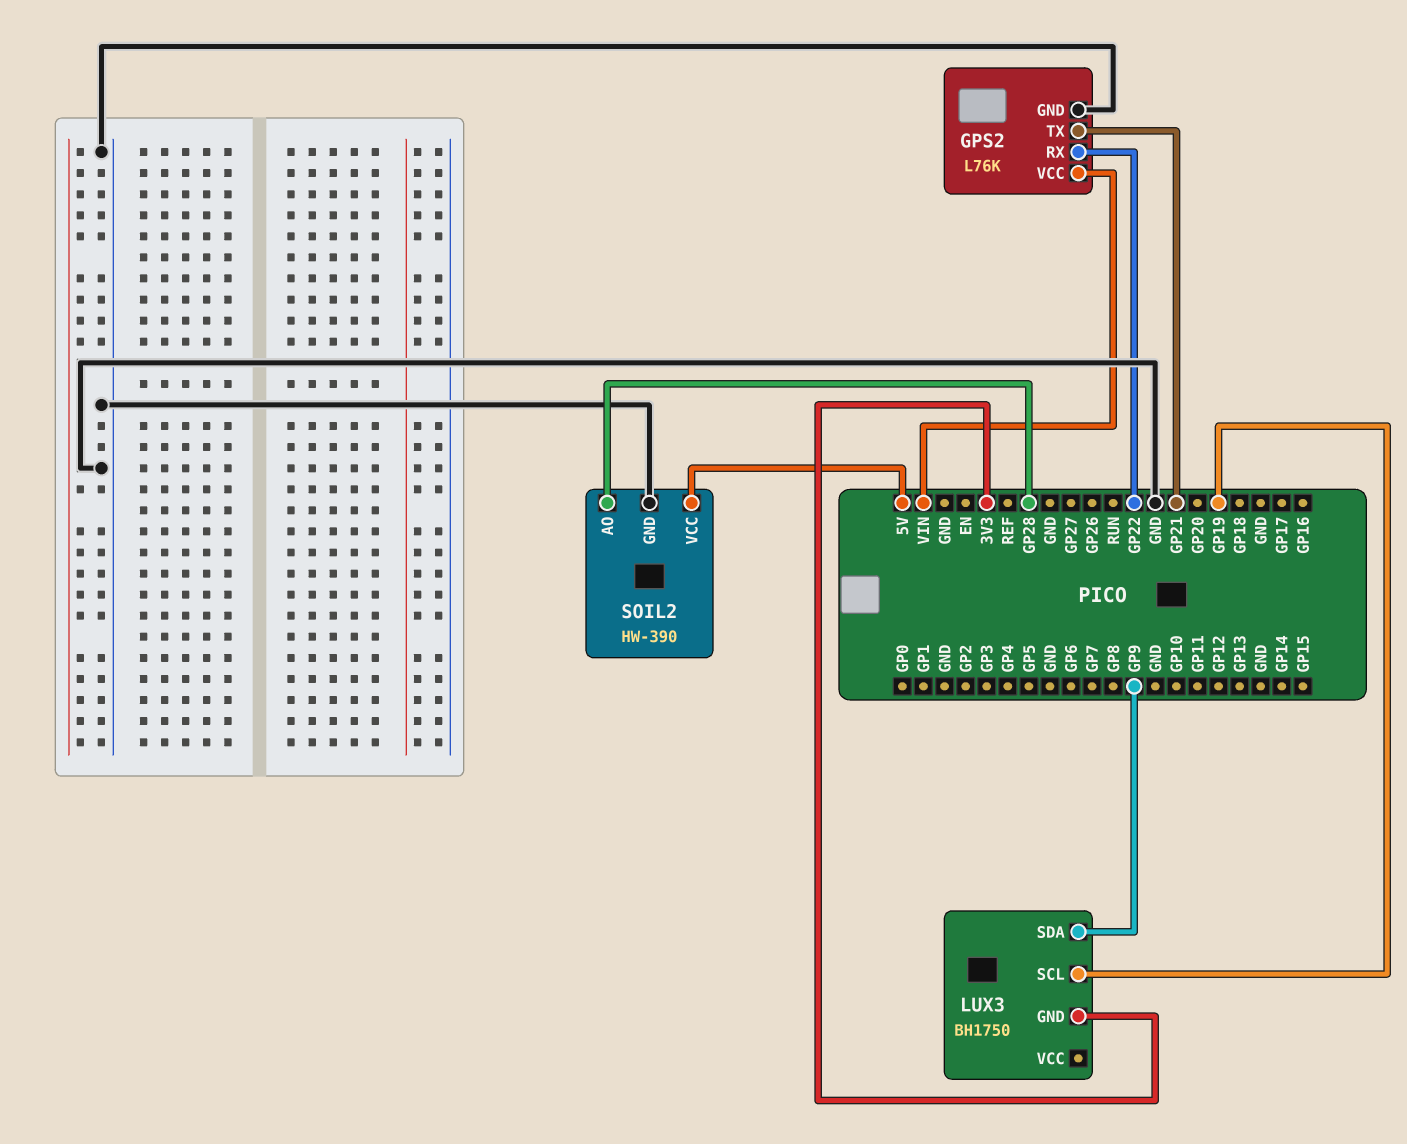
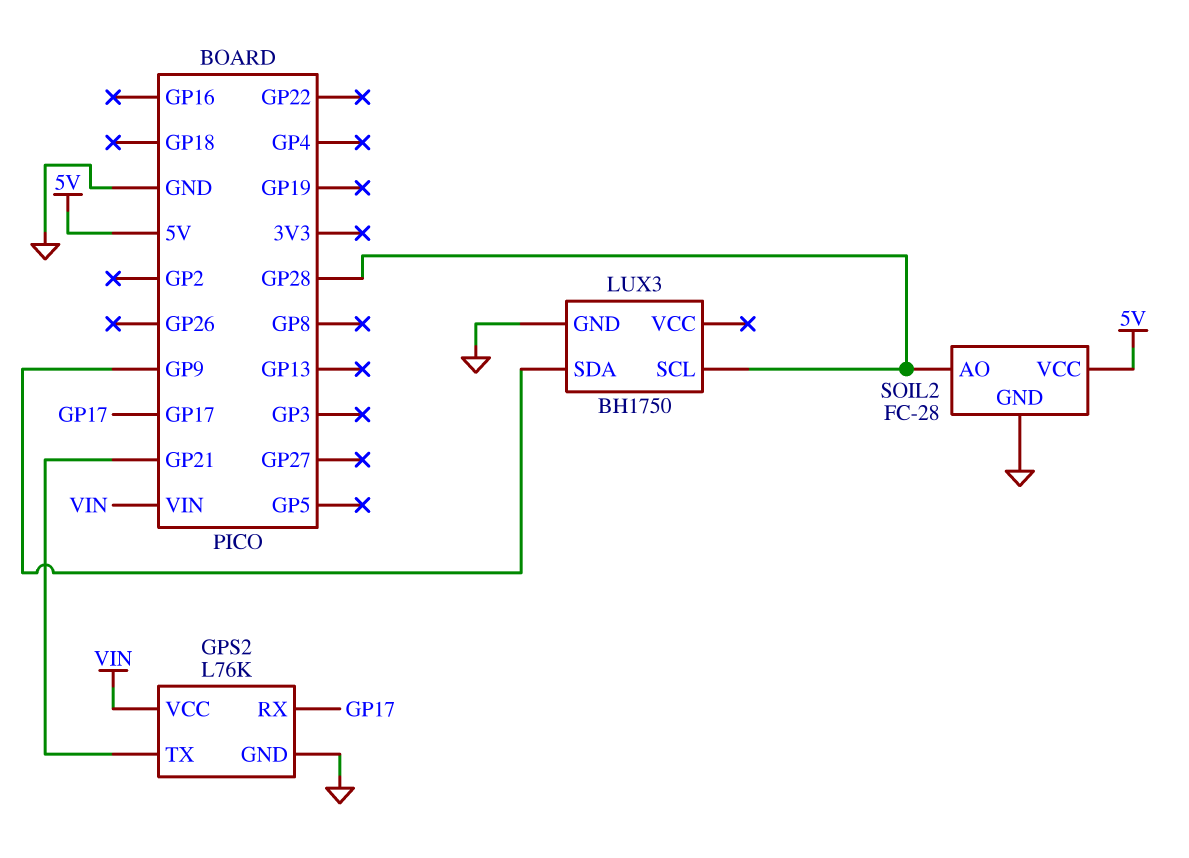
GPS2 pin RX: GP22 -> GP17
LUX3 pin GND: 3V3 -> GND
LUX3 pin SCL: GP19 -> GP28
SOIL2: HW-390 -> FC-28

